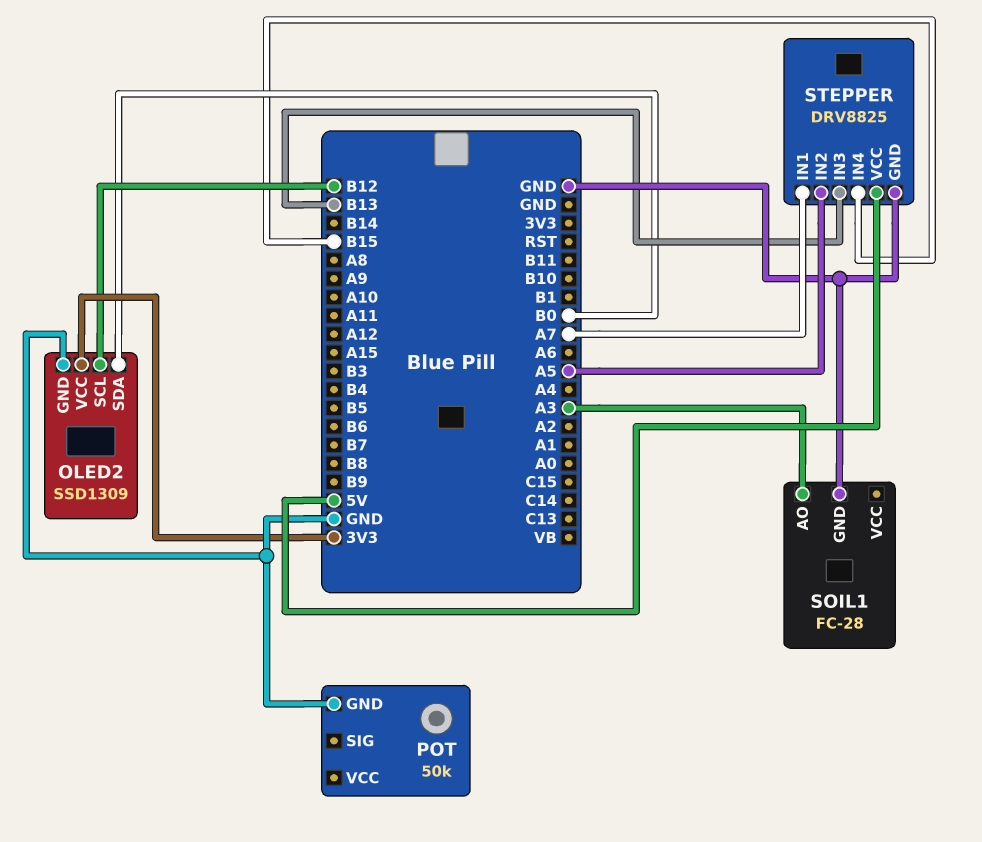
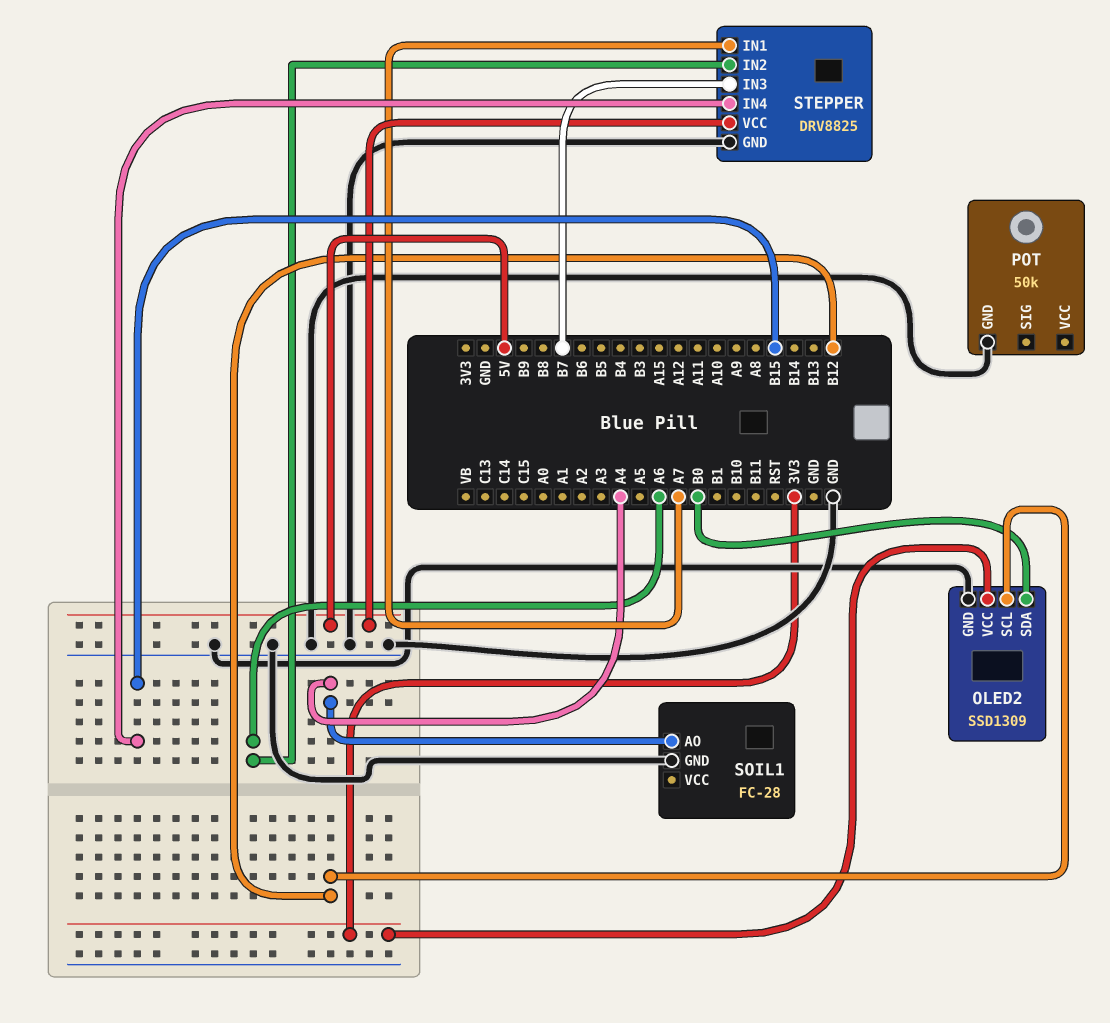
SOIL1 pin AO: A3 -> A4
STEPPER pin IN2: A5 -> A6
STEPPER pin IN3: B13 -> B7

